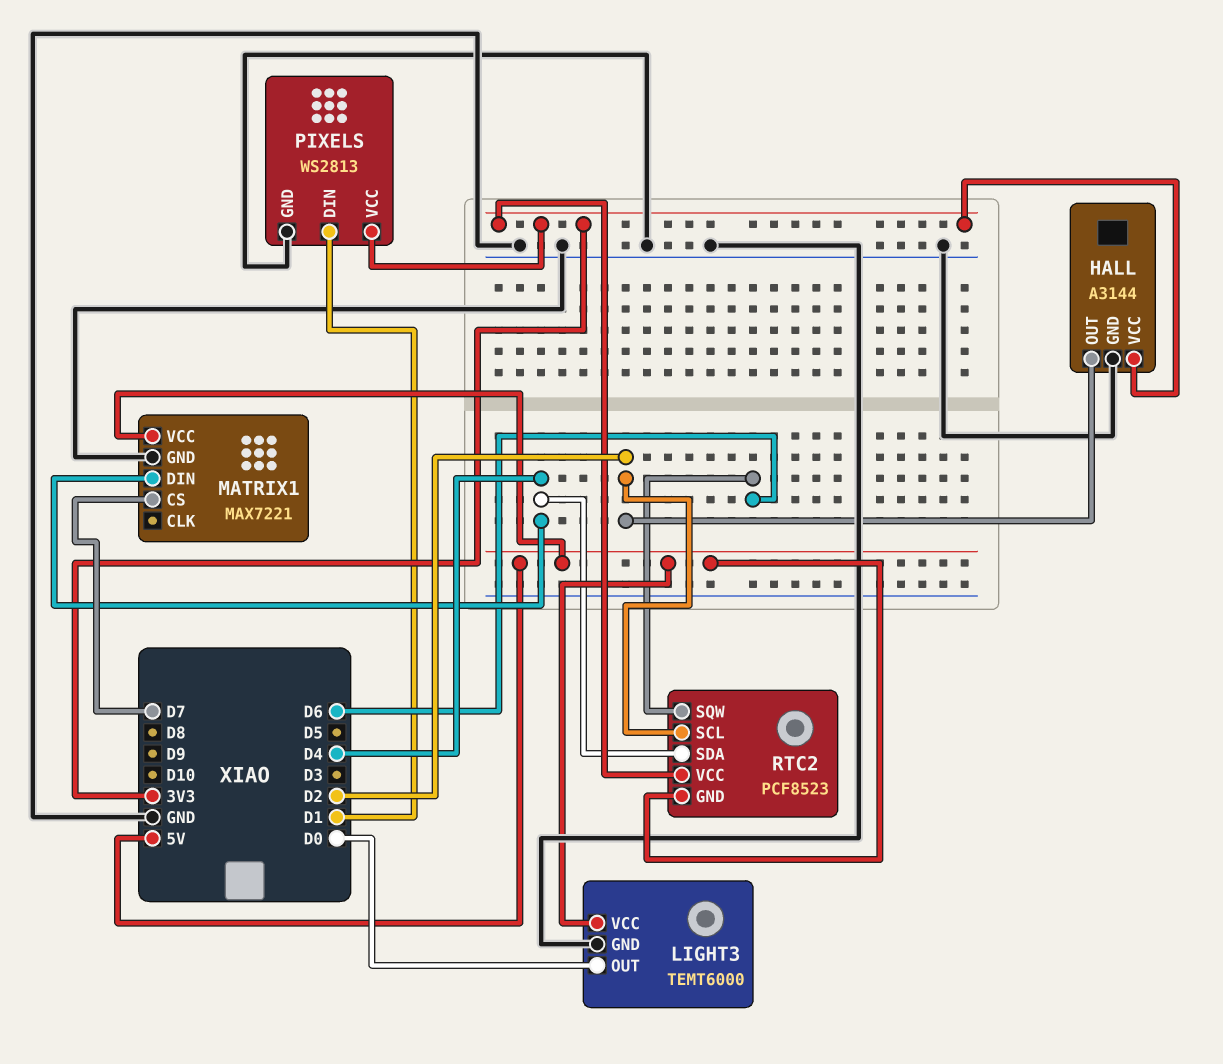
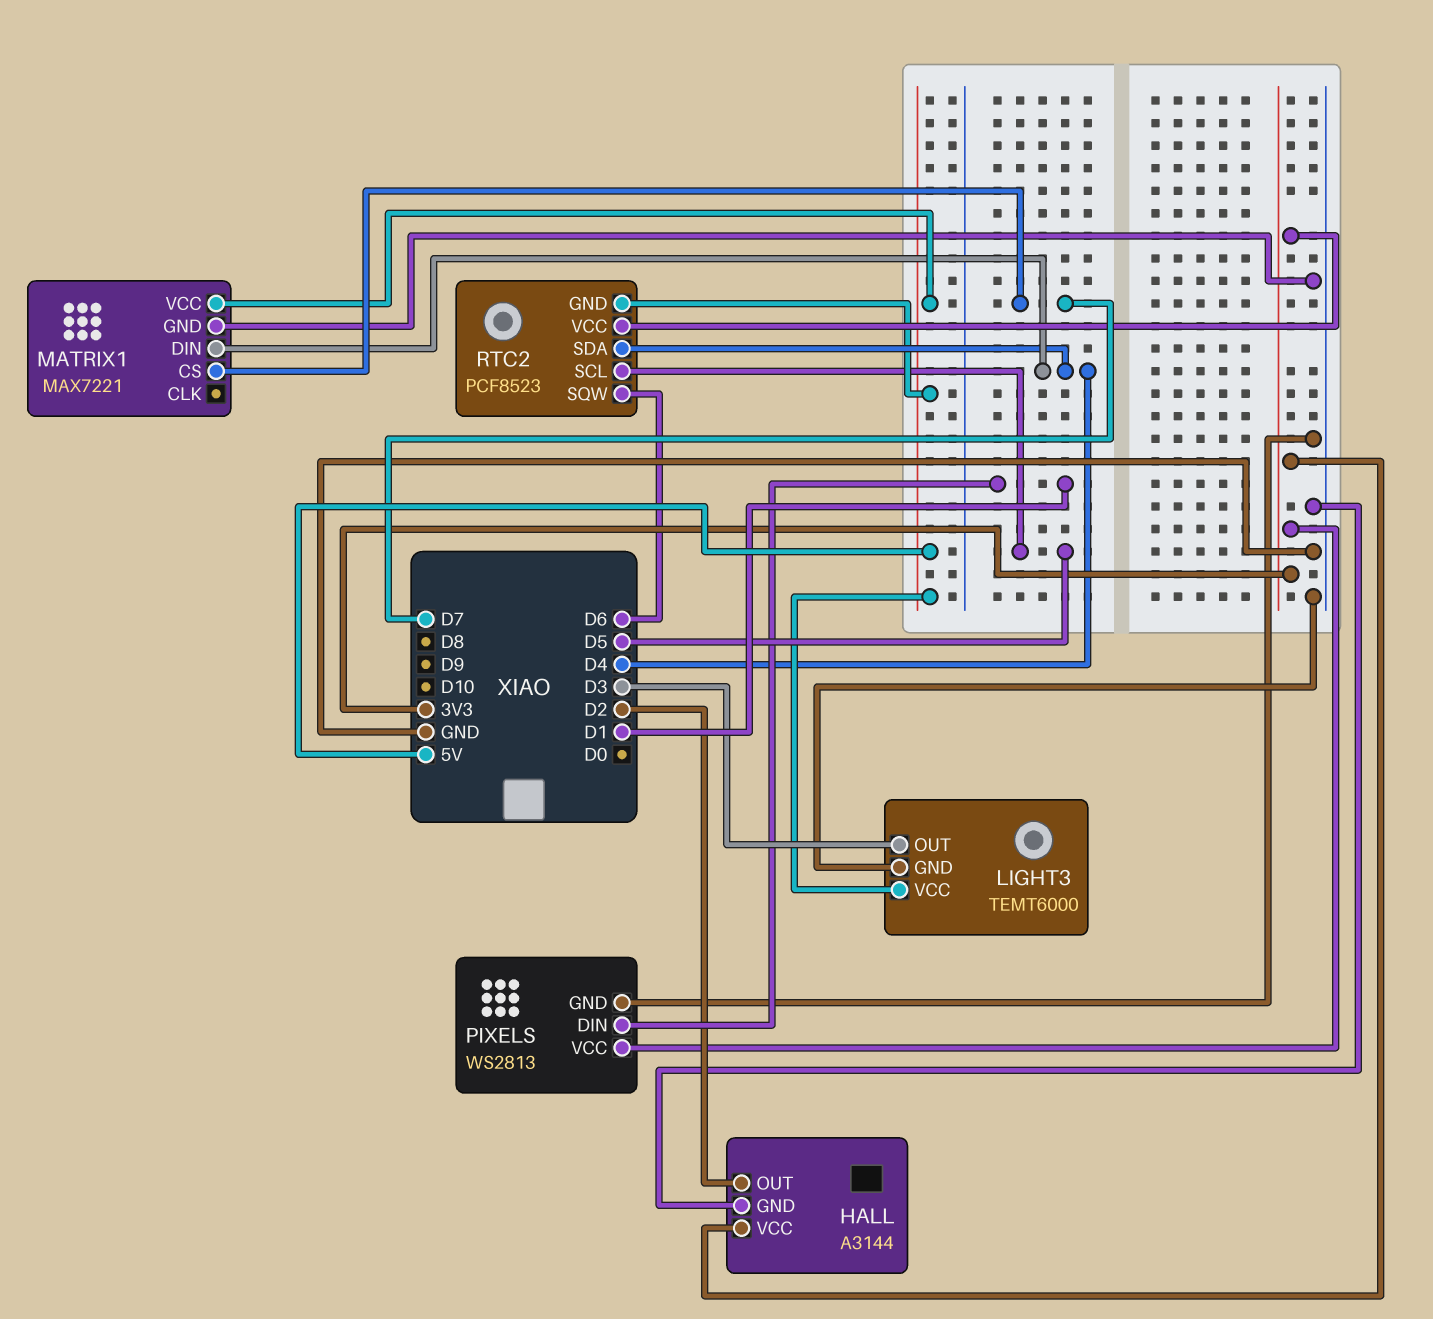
LIGHT3 pin OUT: D0 -> D3
RTC2 pin SCL: D2 -> D5

